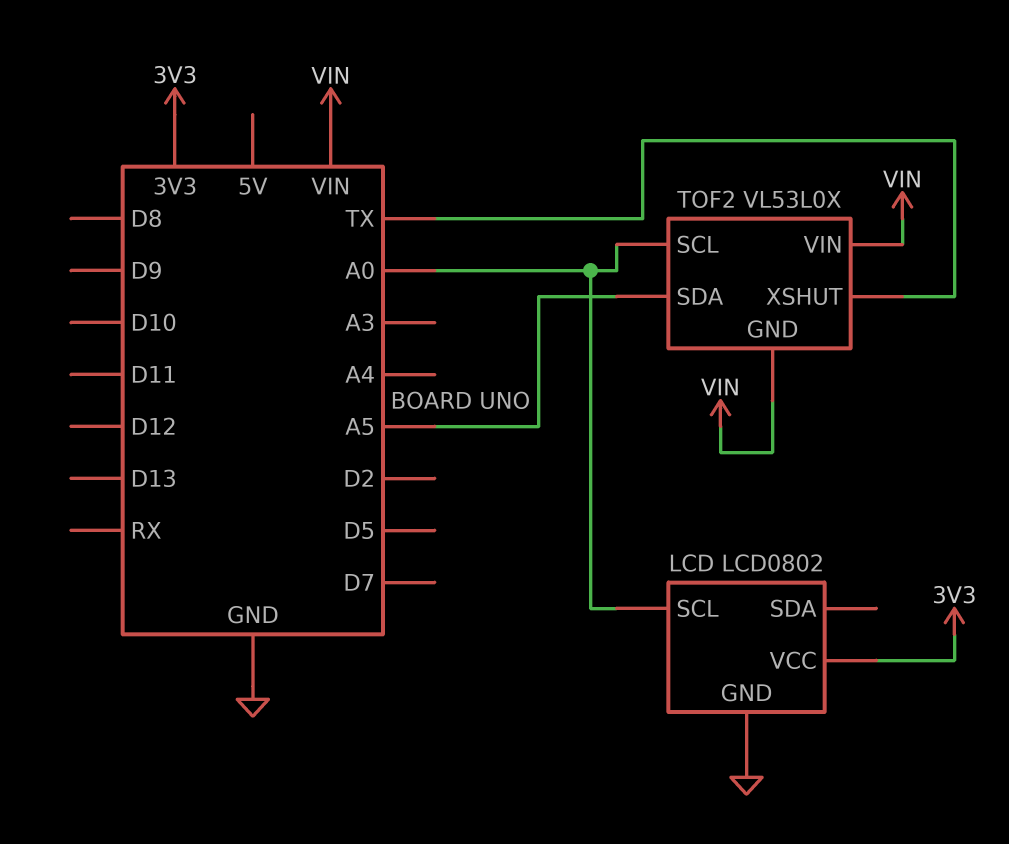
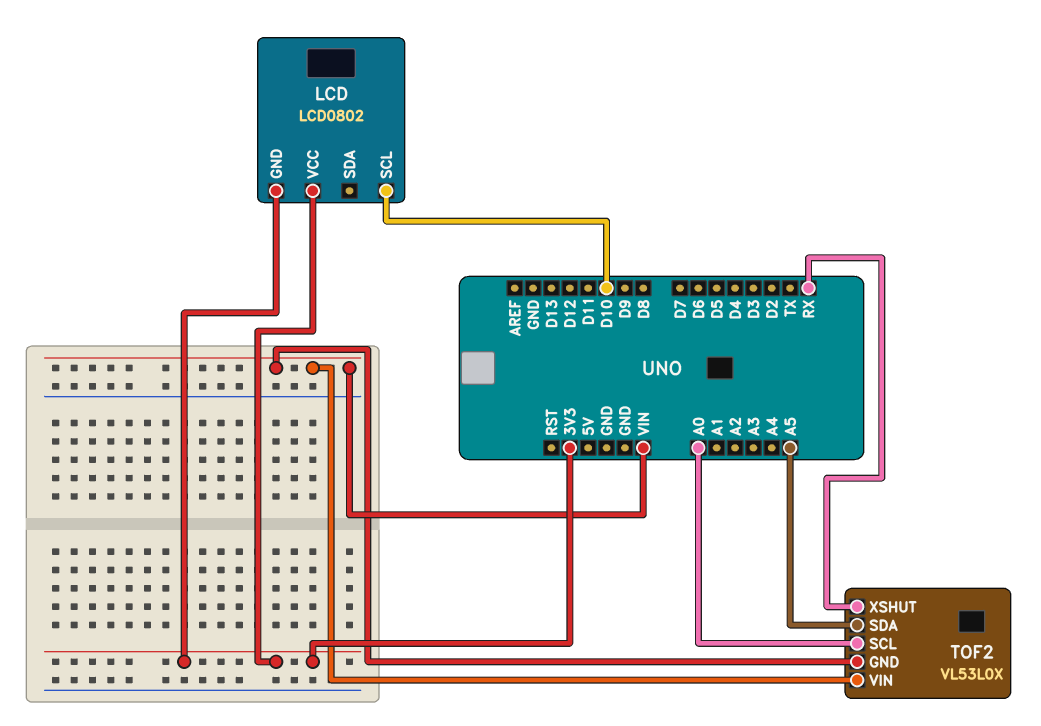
LCD pin GND: GND -> 3V3
LCD pin SCL: A0 -> D10
TOF2 pin XSHUT: TX -> RX

